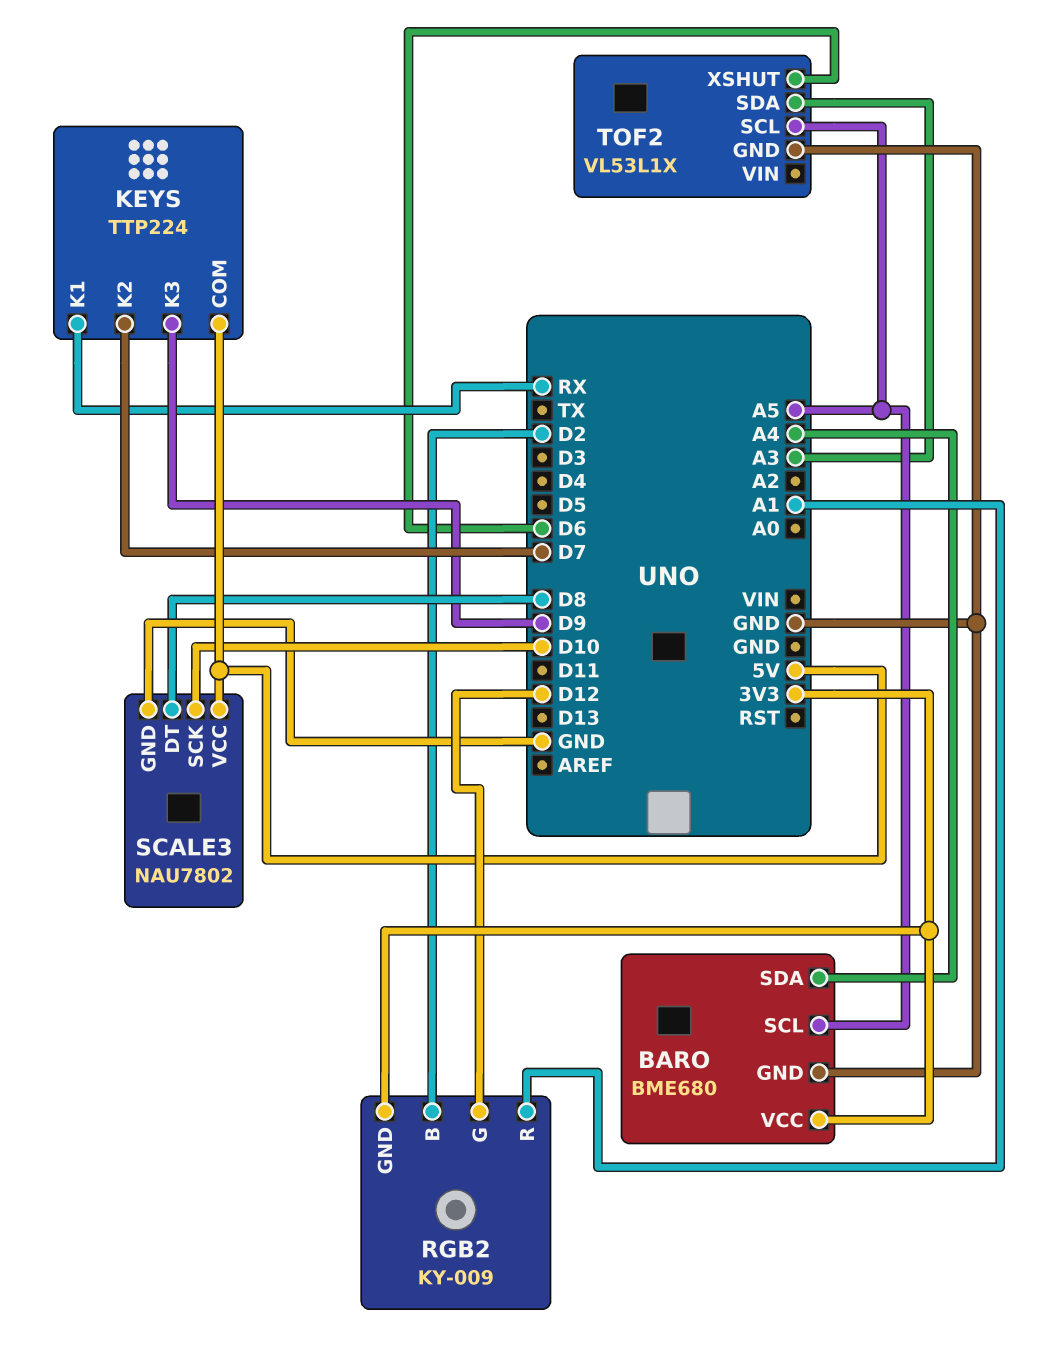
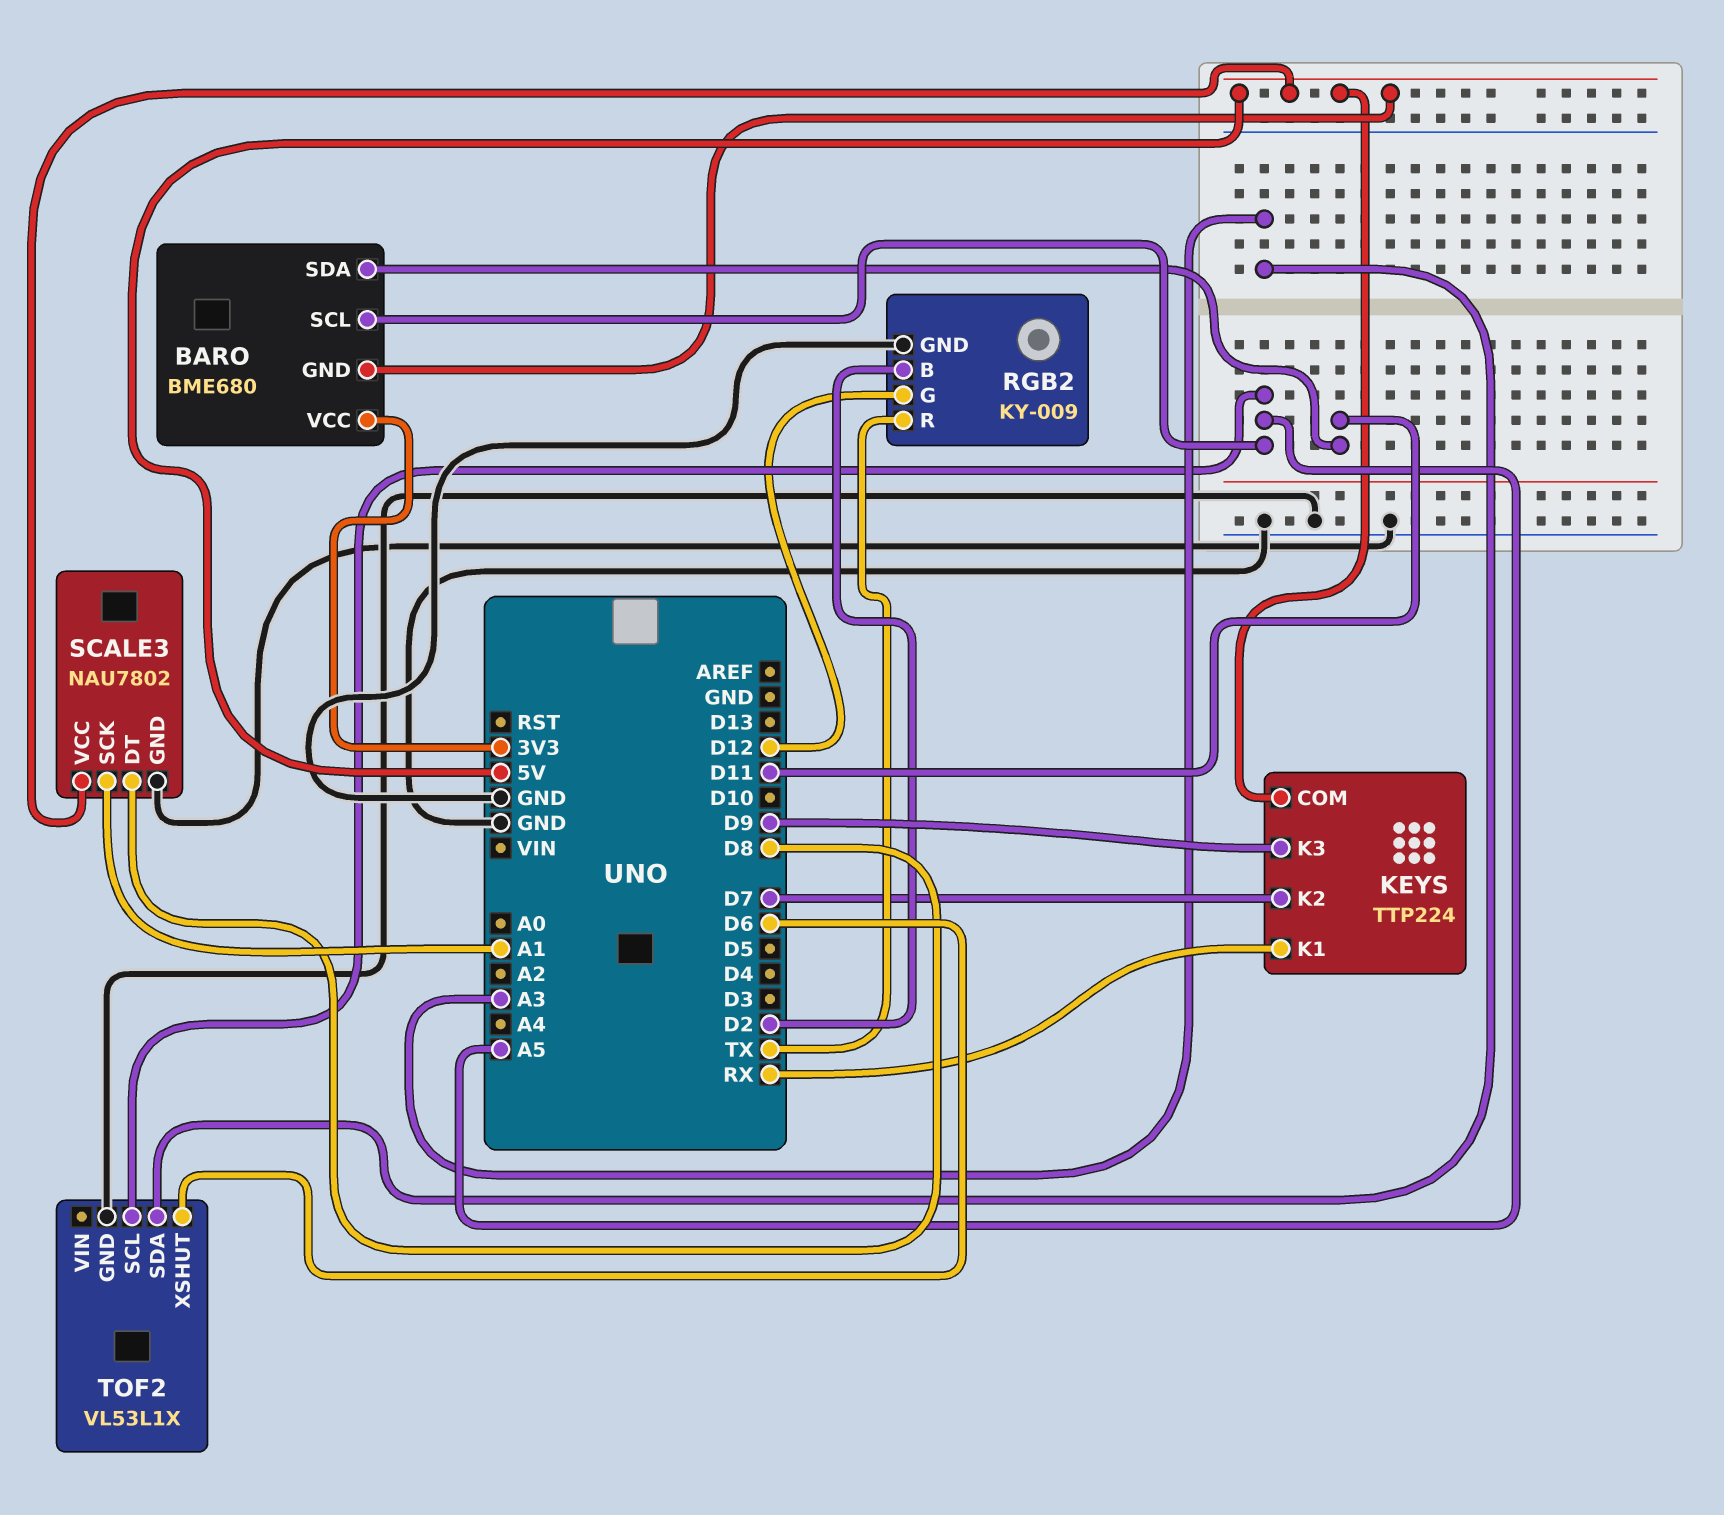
BARO pin GND: GND -> 5V
BARO pin SDA: A4 -> D11
RGB2 pin GND: 3V3 -> GND
RGB2 pin R: A1 -> TX
SCALE3 pin SCK: D10 -> A1

